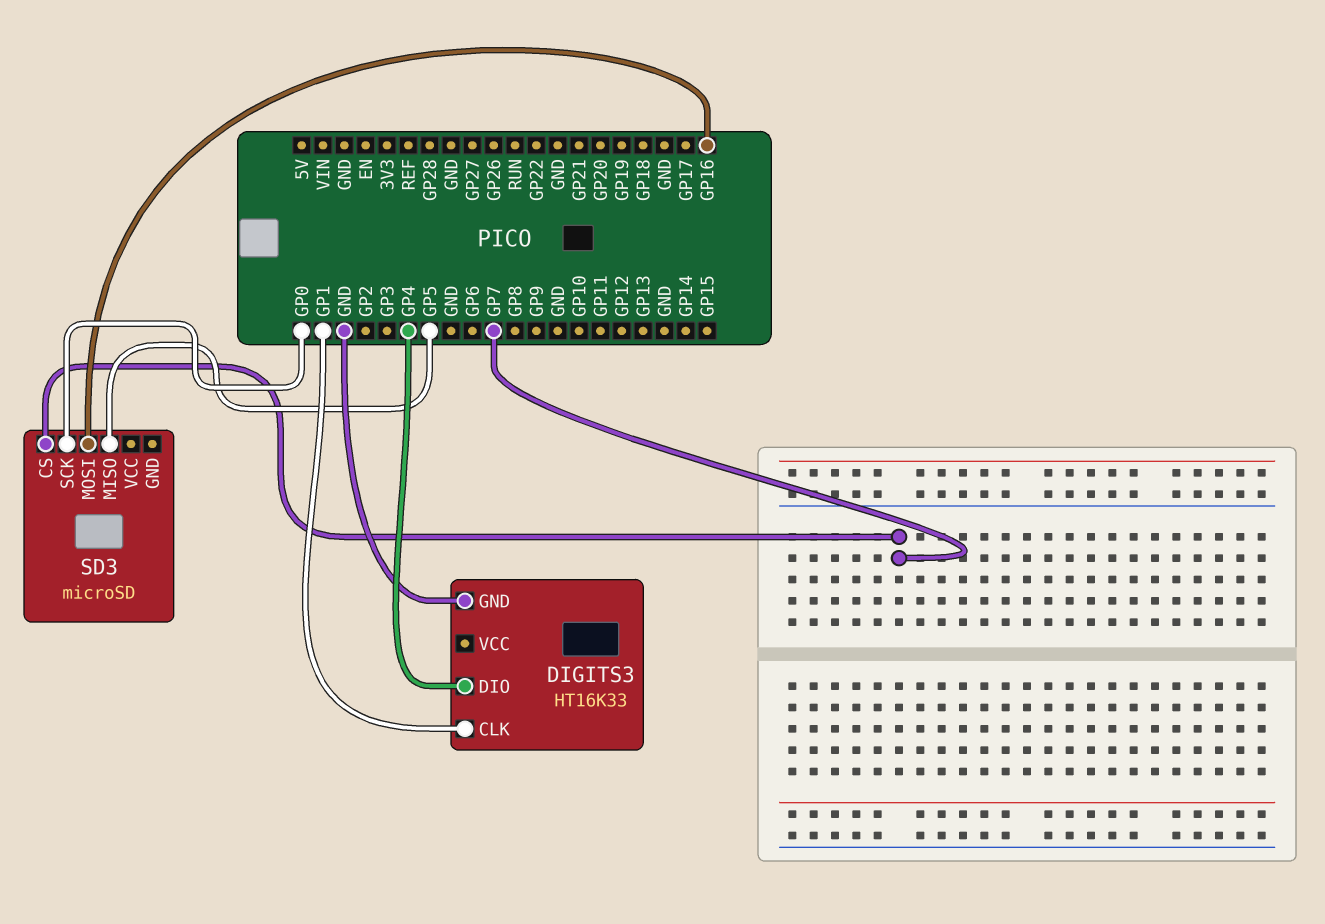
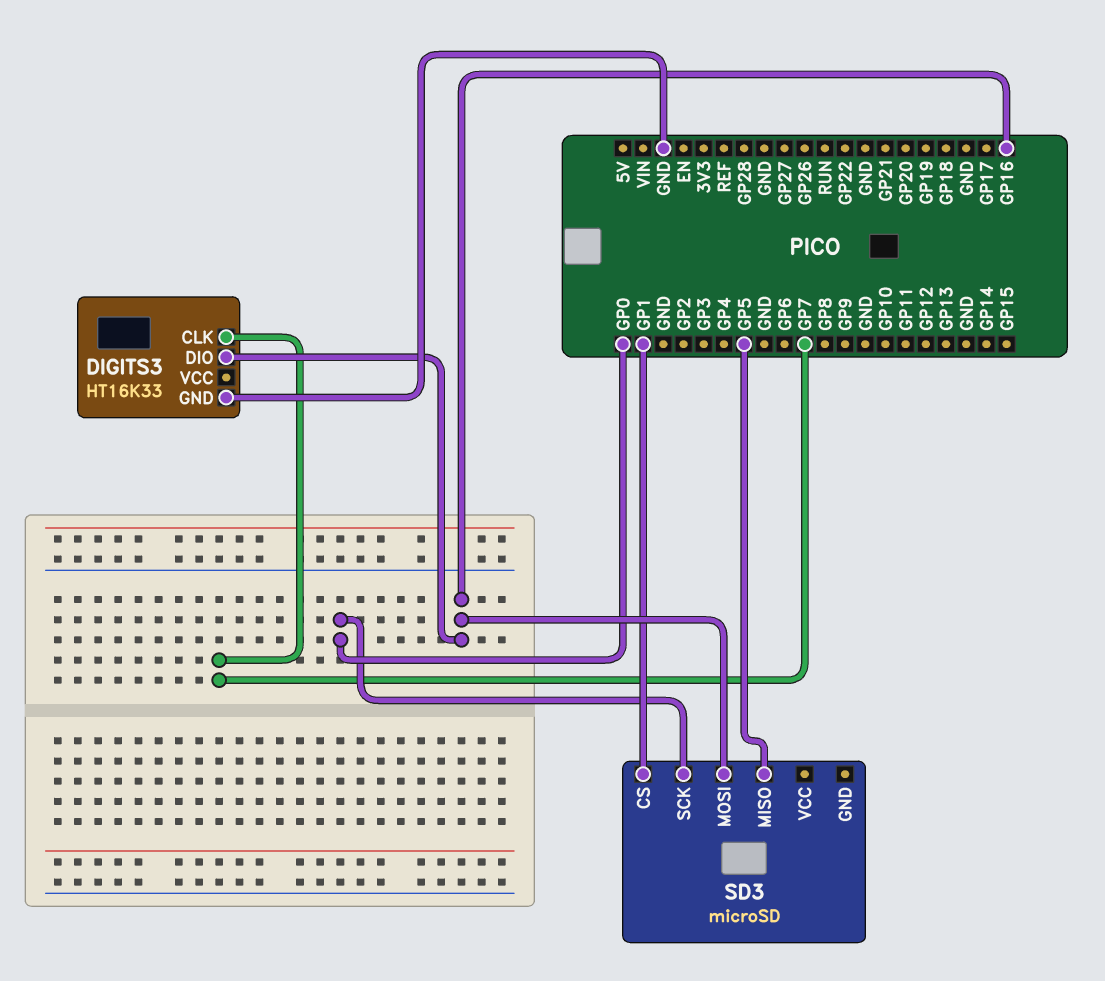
DIGITS3 pin CLK: GP1 -> GP7
DIGITS3 pin DIO: GP4 -> GP16
SD3 pin CS: GP7 -> GP1

